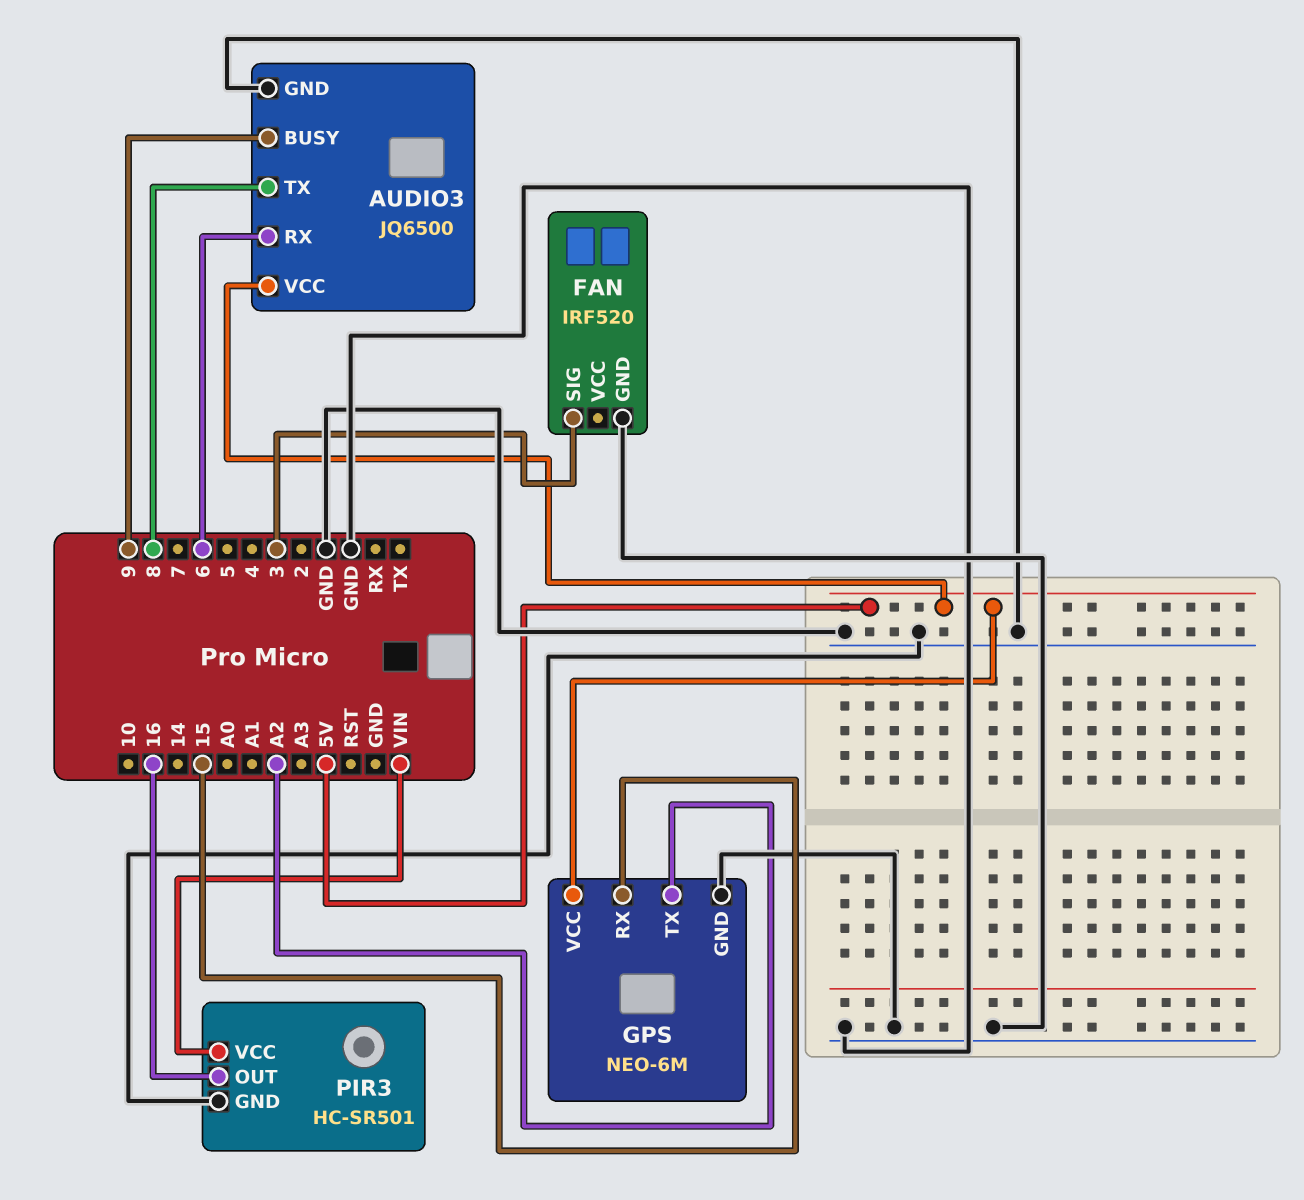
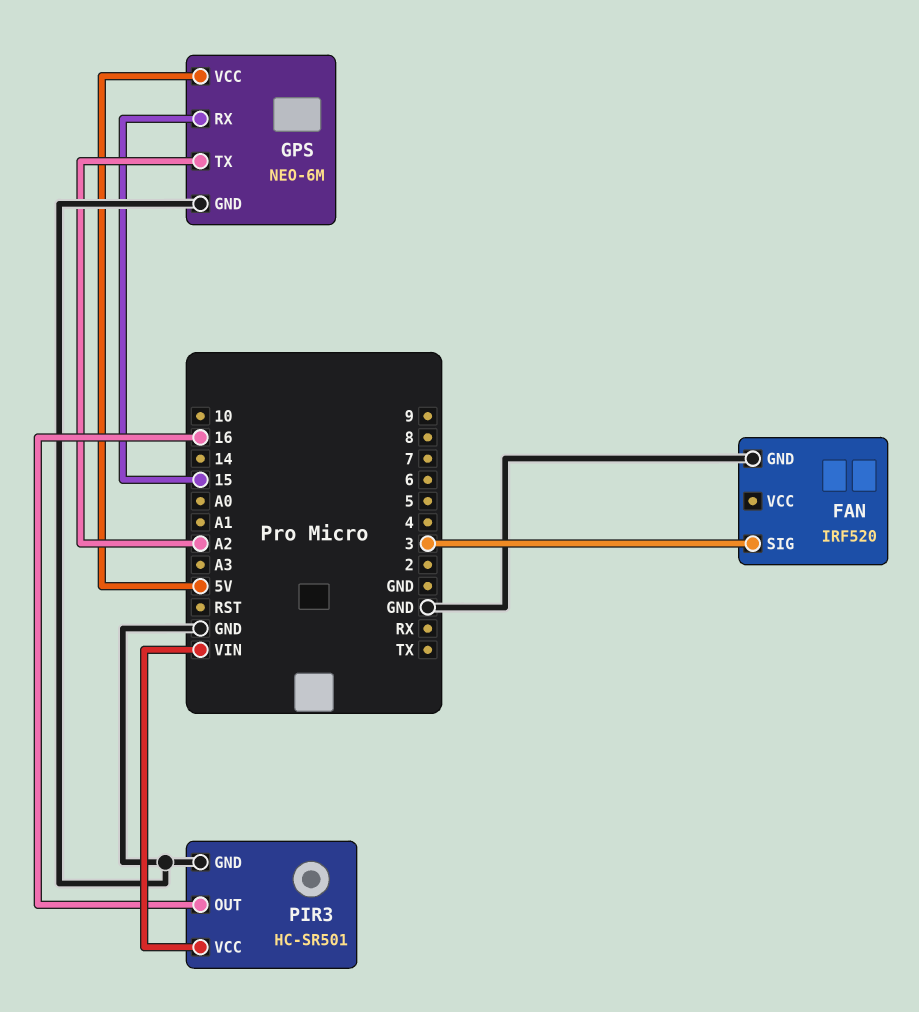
AUDIO3: JQ6500 -> none
AUDIO3 pin BUSY: 9 -> none
AUDIO3 pin GND: GND -> none
AUDIO3 pin RX: 6 -> none
AUDIO3 pin TX: 8 -> none
AUDIO3 pin VCC: 5V -> none

